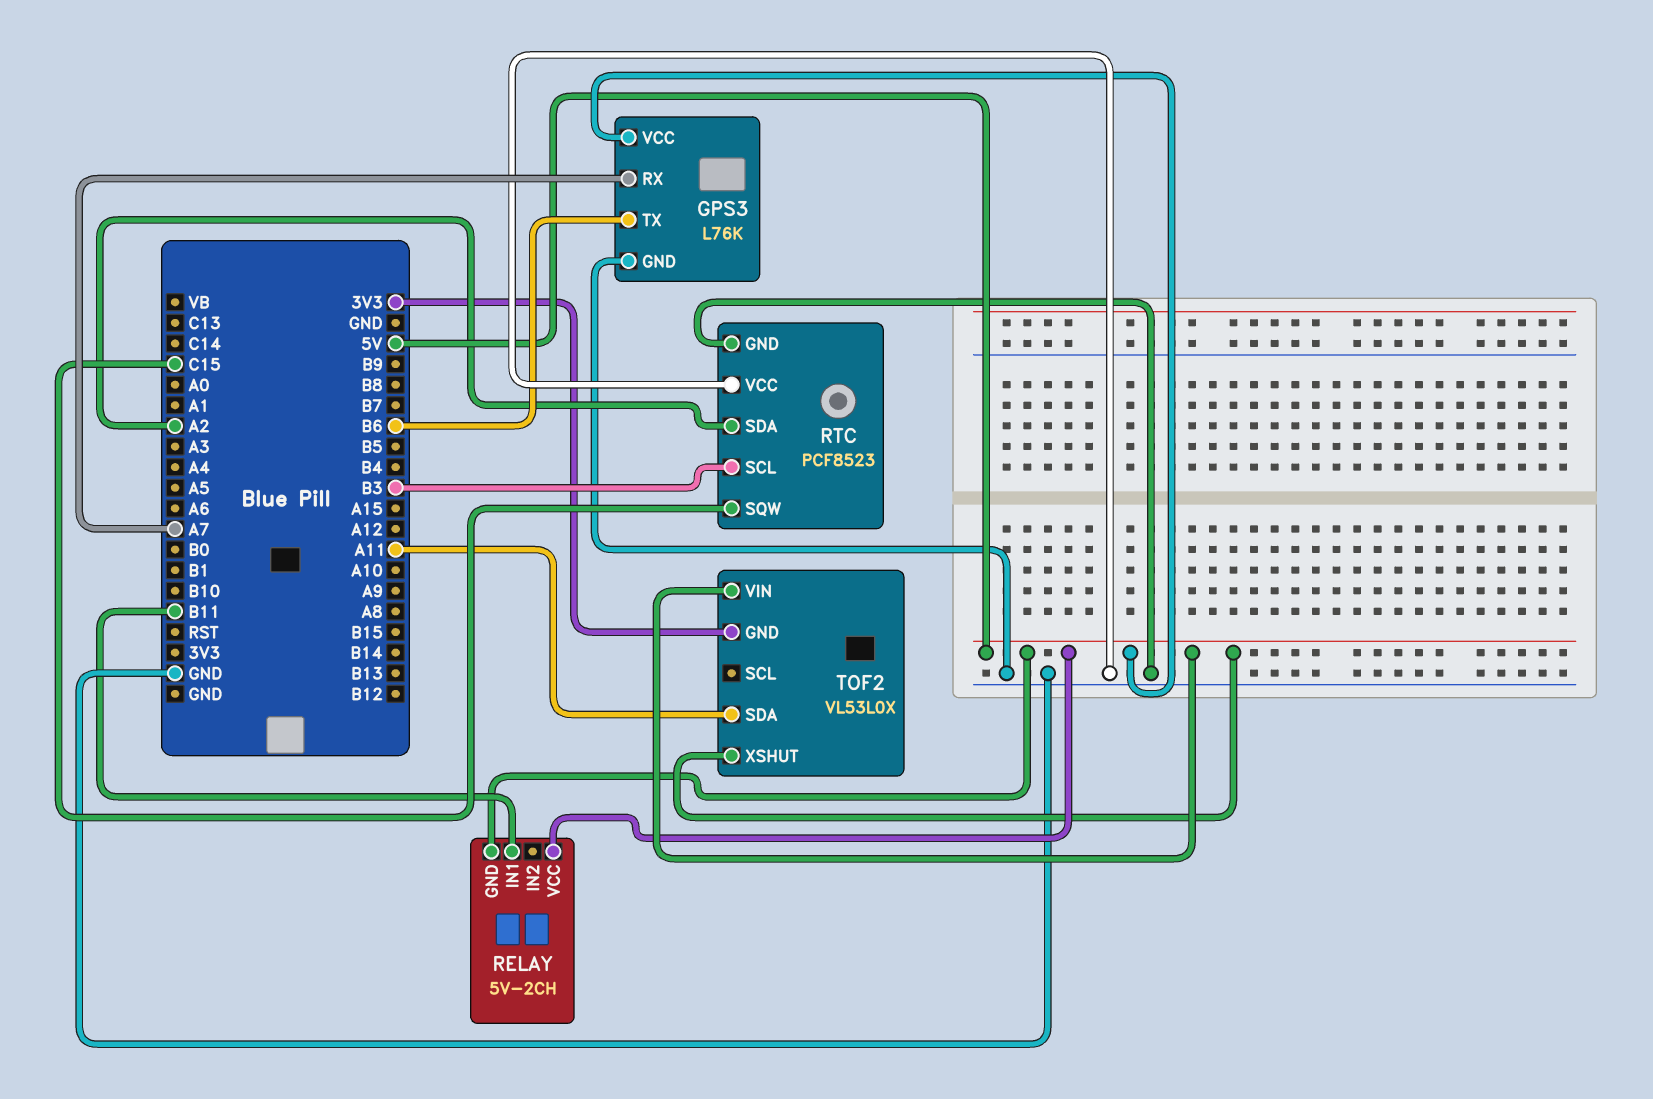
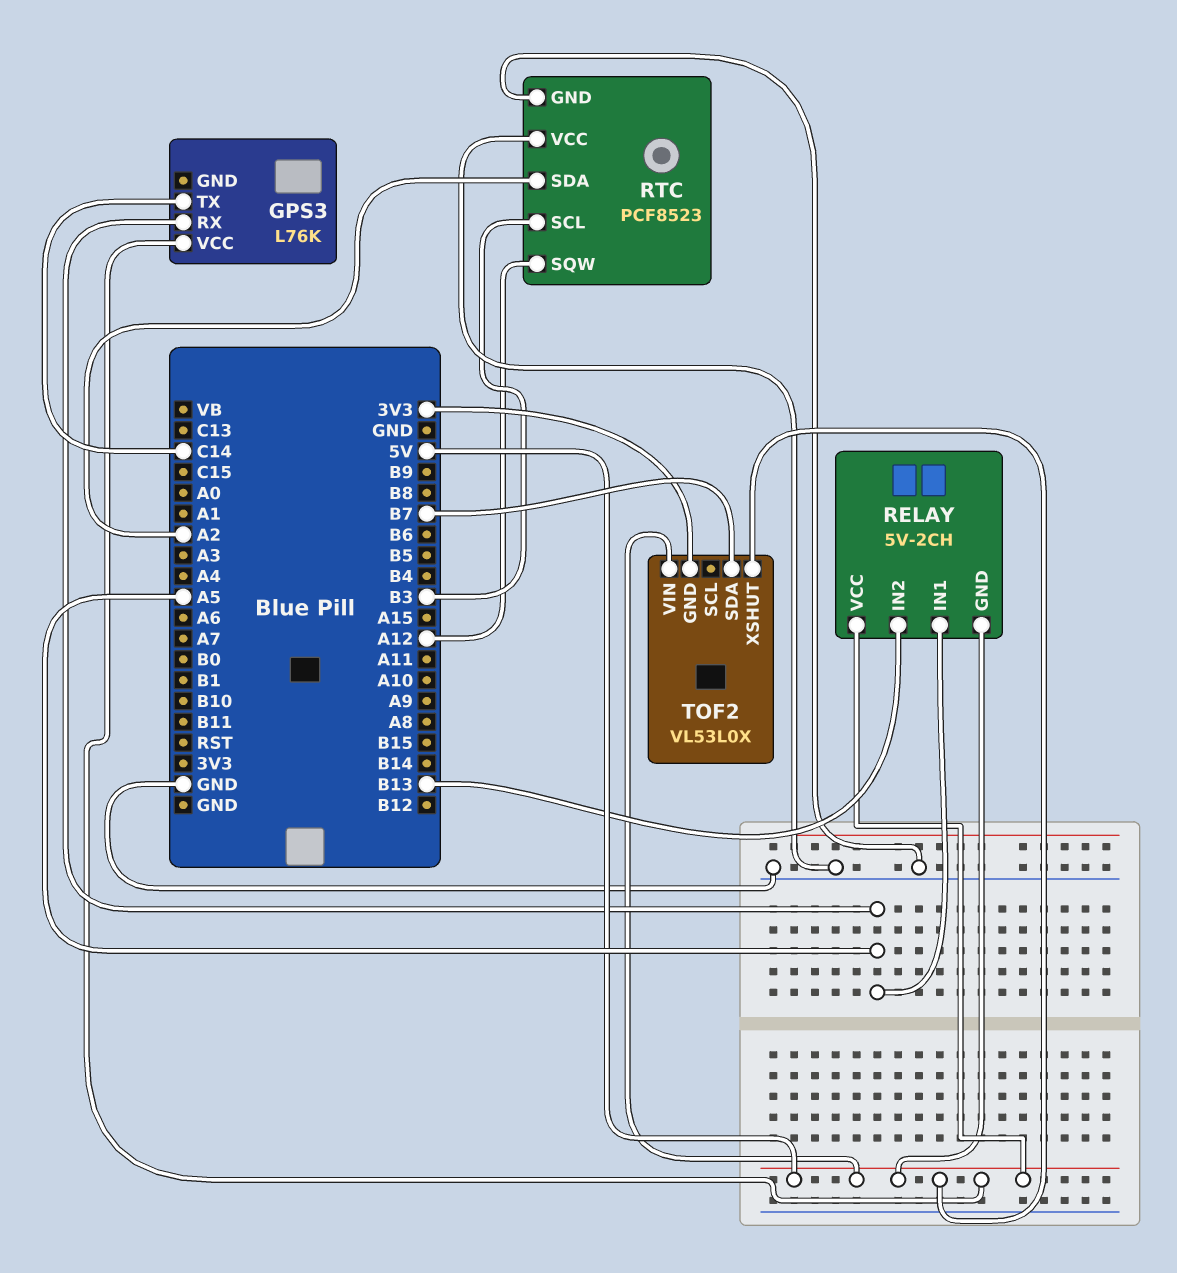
GPS3 pin GND: GND -> none
GPS3 pin RX: A7 -> A5
GPS3 pin TX: B6 -> C14
RELAY pin IN1: B11 -> A5
RELAY pin IN2: none -> B13
RTC pin SQW: C15 -> A12
TOF2 pin SDA: A11 -> B7

